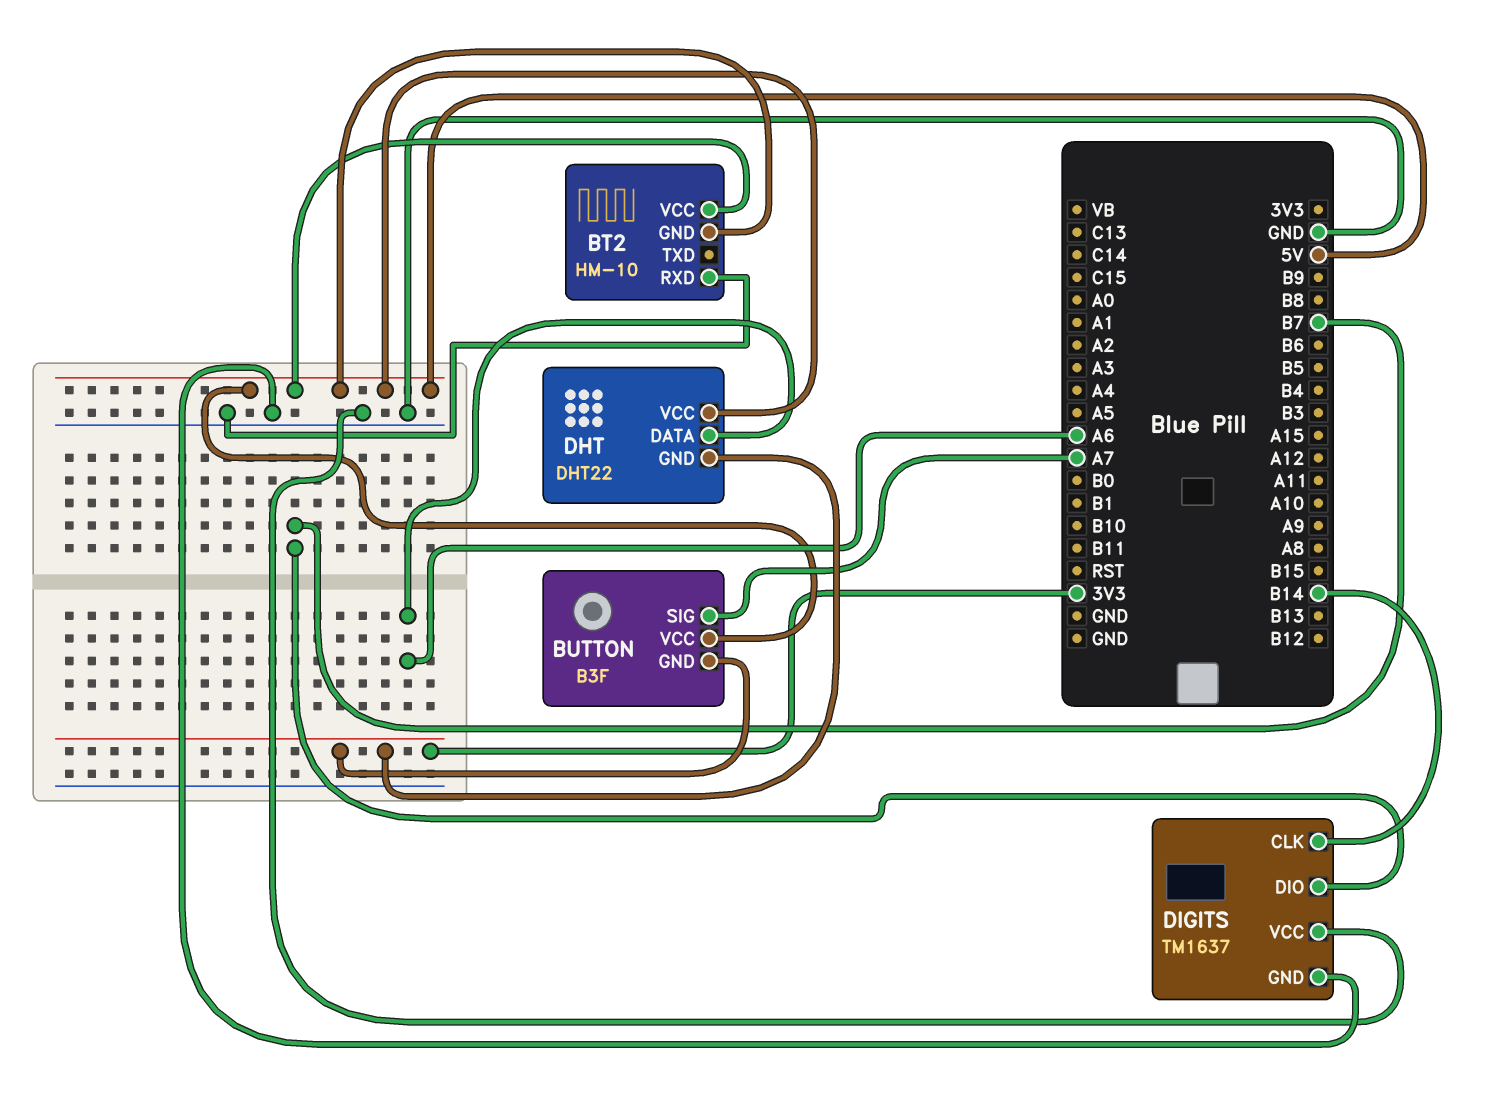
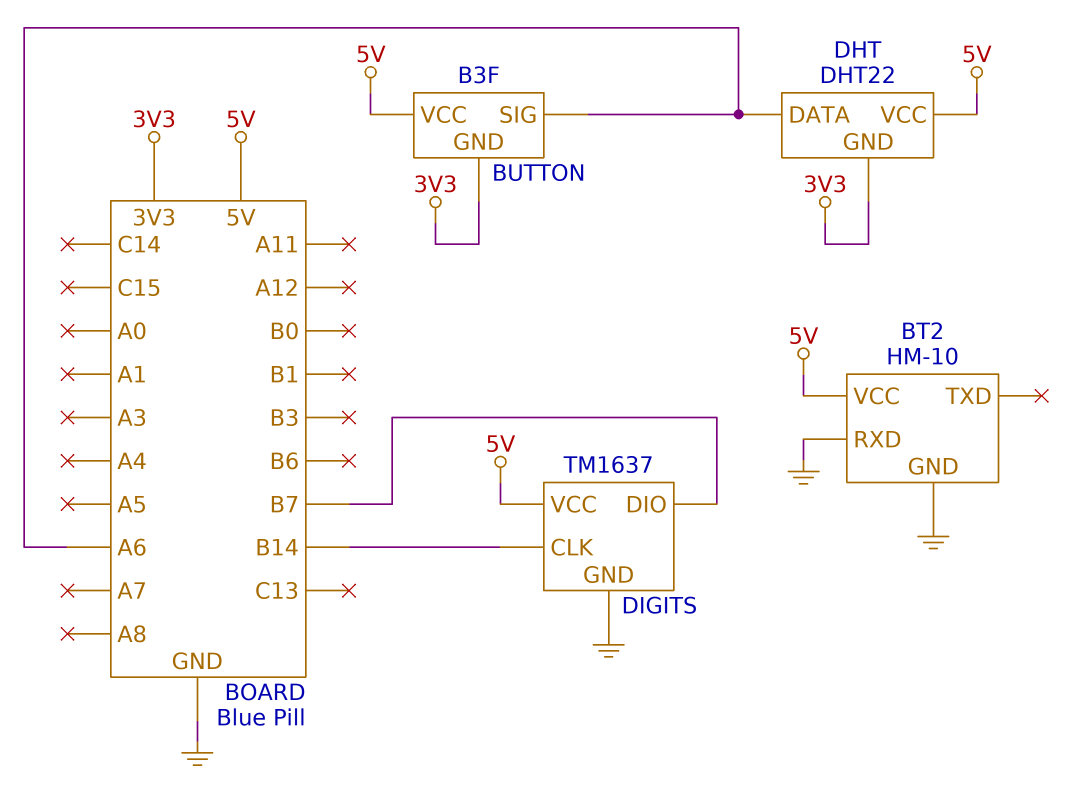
BT2 pin GND: 5V -> GND
BUTTON pin SIG: A7 -> A6
DIGITS pin VCC: GND -> 5V

